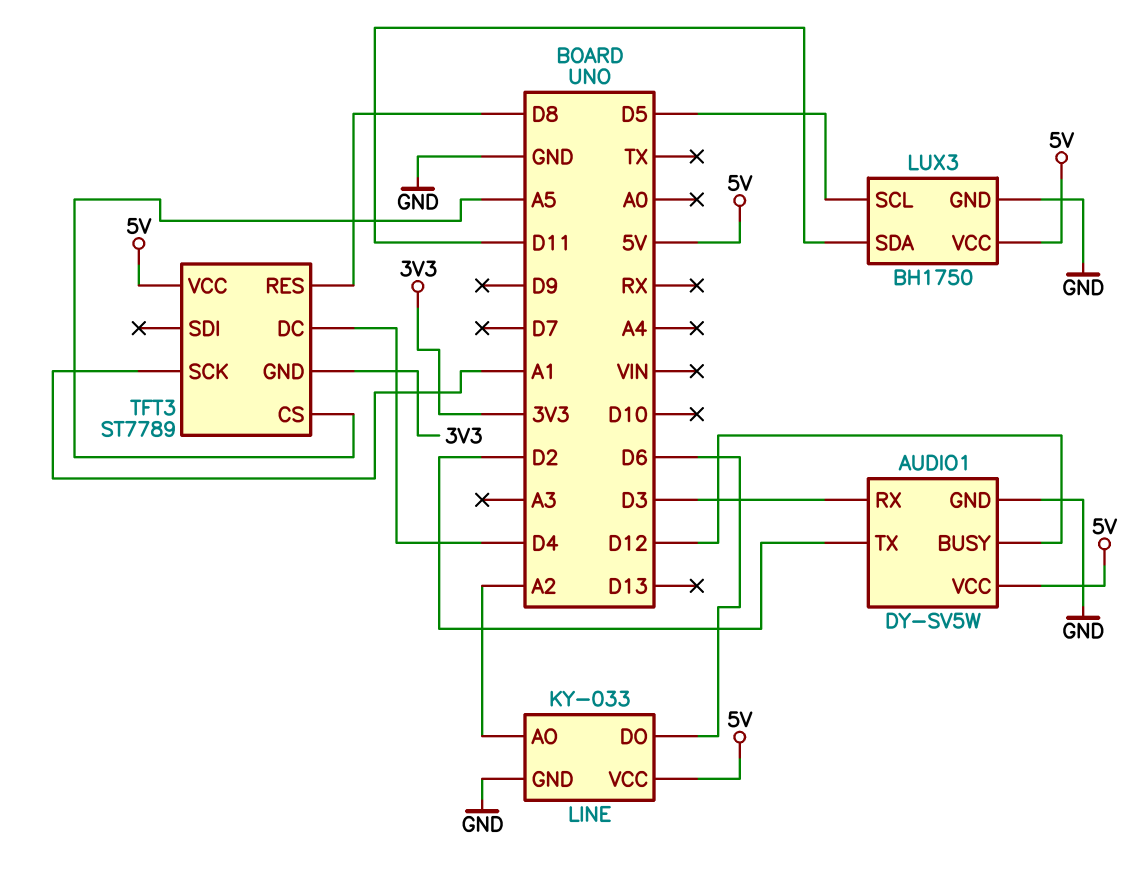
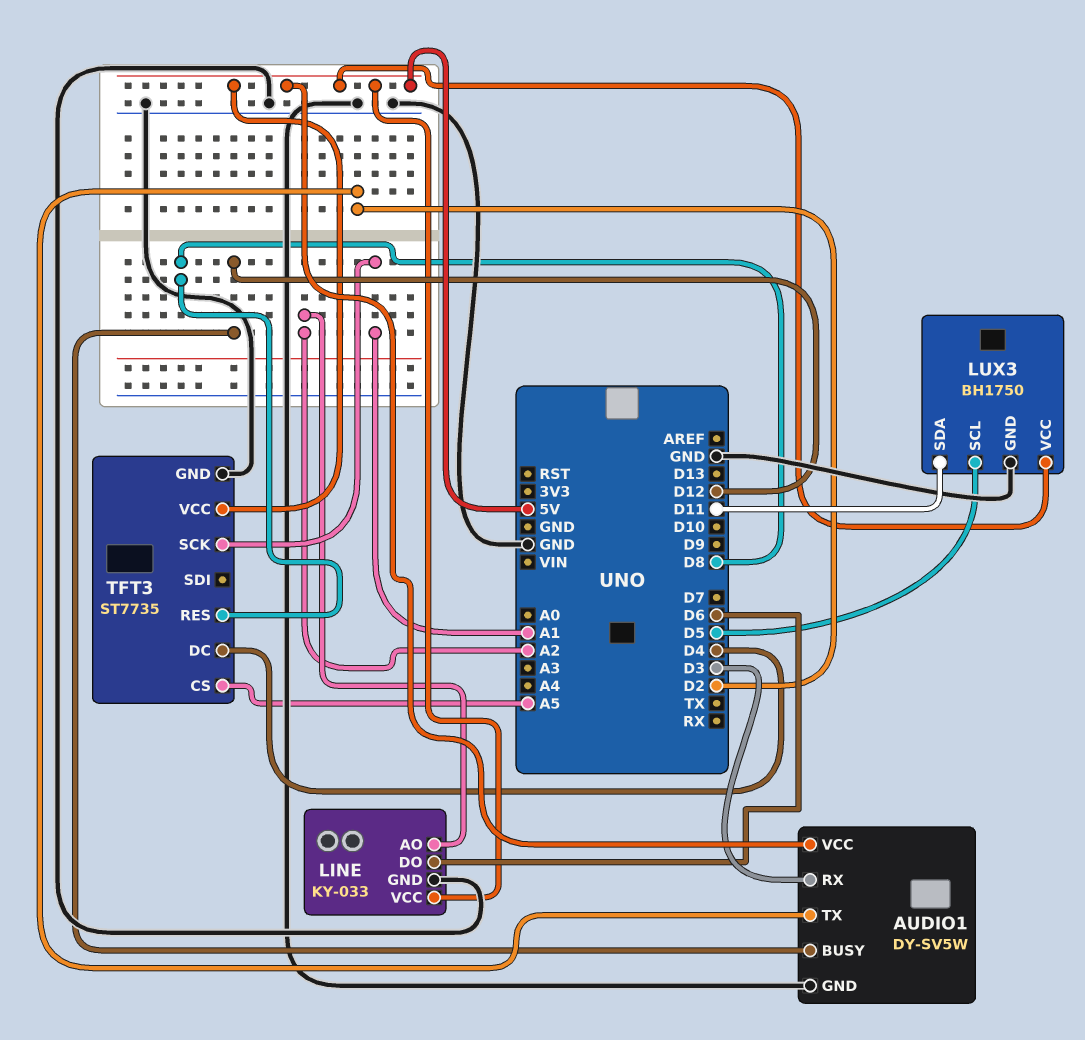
TFT3: ST7789 -> ST7735
TFT3 pin GND: 3V3 -> GND

